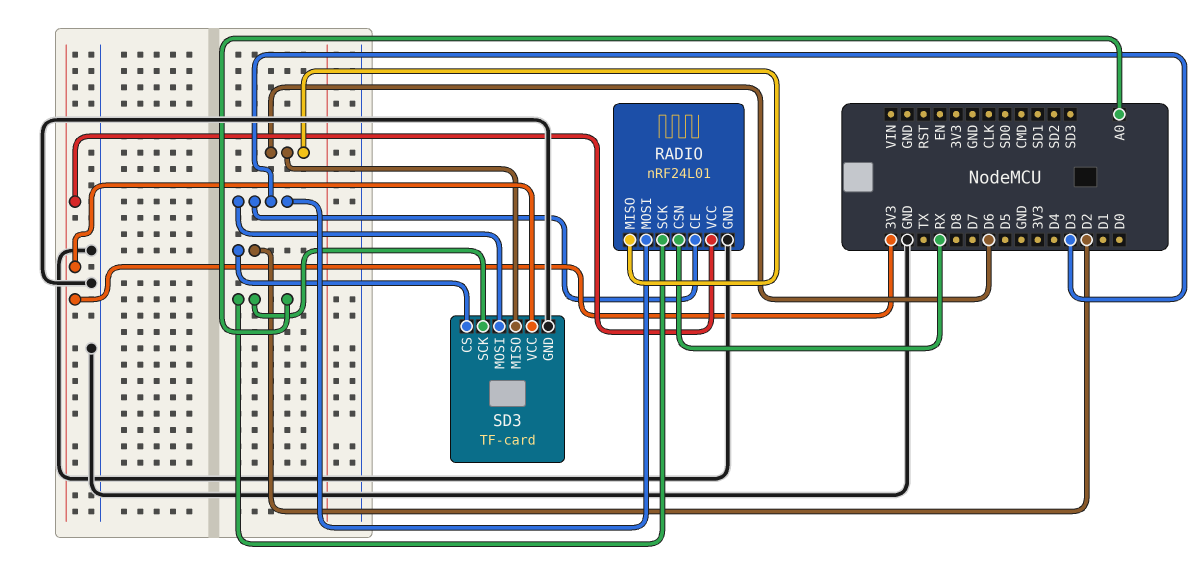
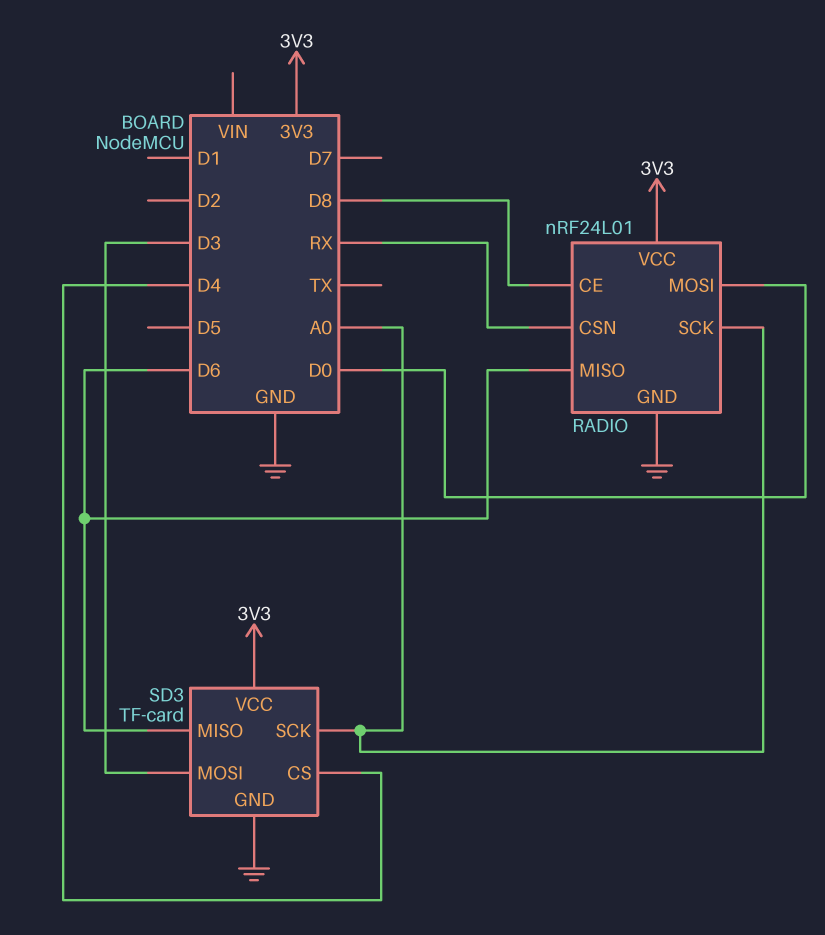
RADIO pin CE: D3 -> D8
RADIO pin MOSI: D3 -> D0
SD3 pin CS: D2 -> D4

